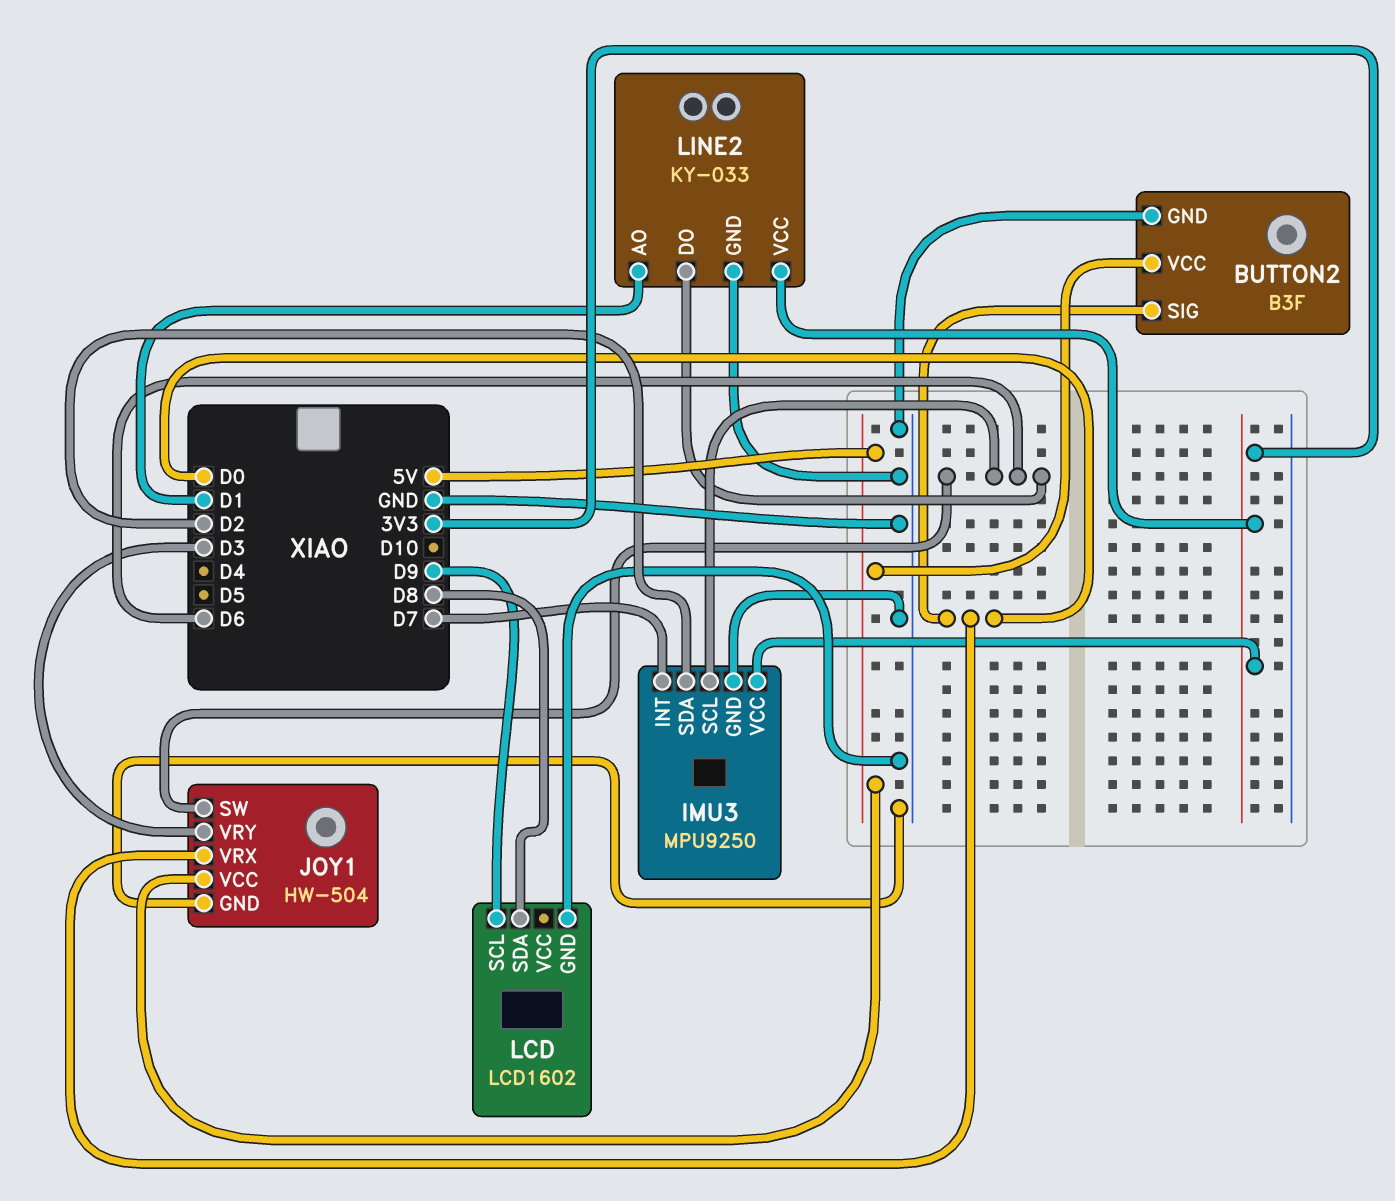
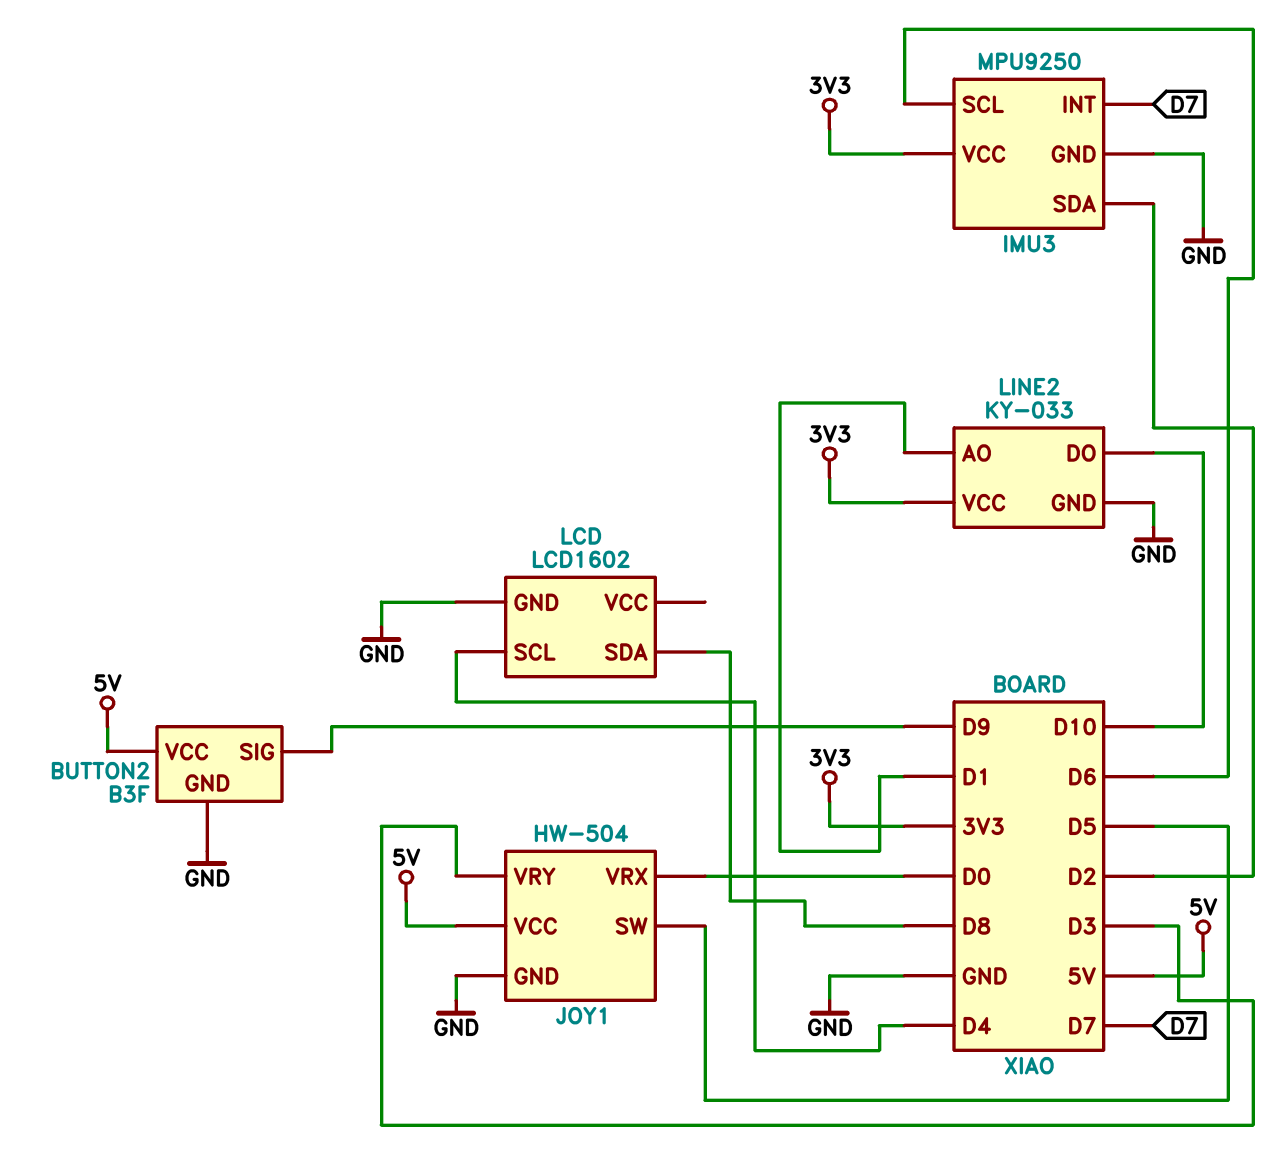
BUTTON2 pin SIG: D0 -> D9
JOY1 pin SW: D6 -> D5
LCD pin SCL: D9 -> D4
LINE2 pin DO: D6 -> D10

